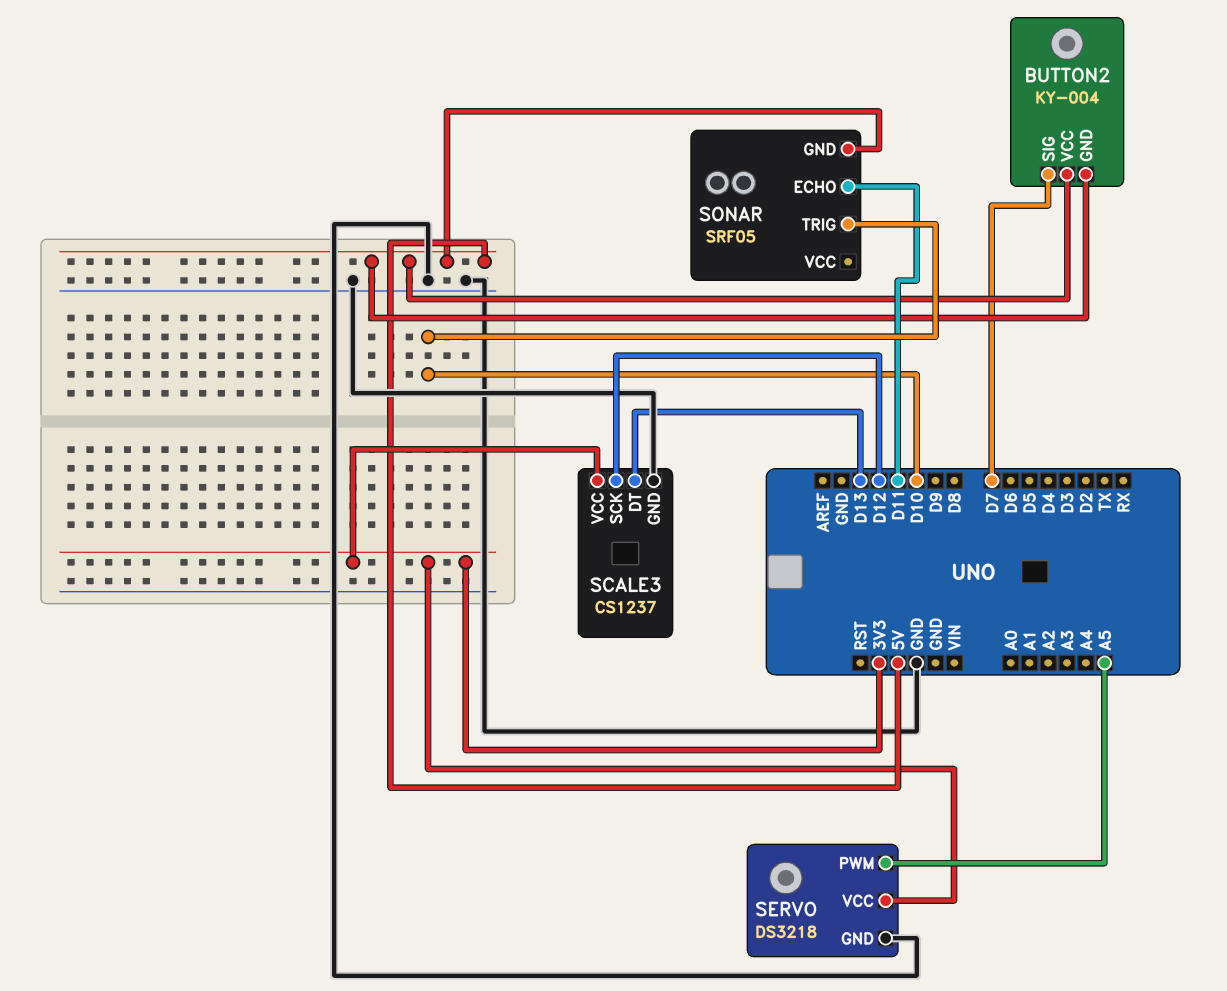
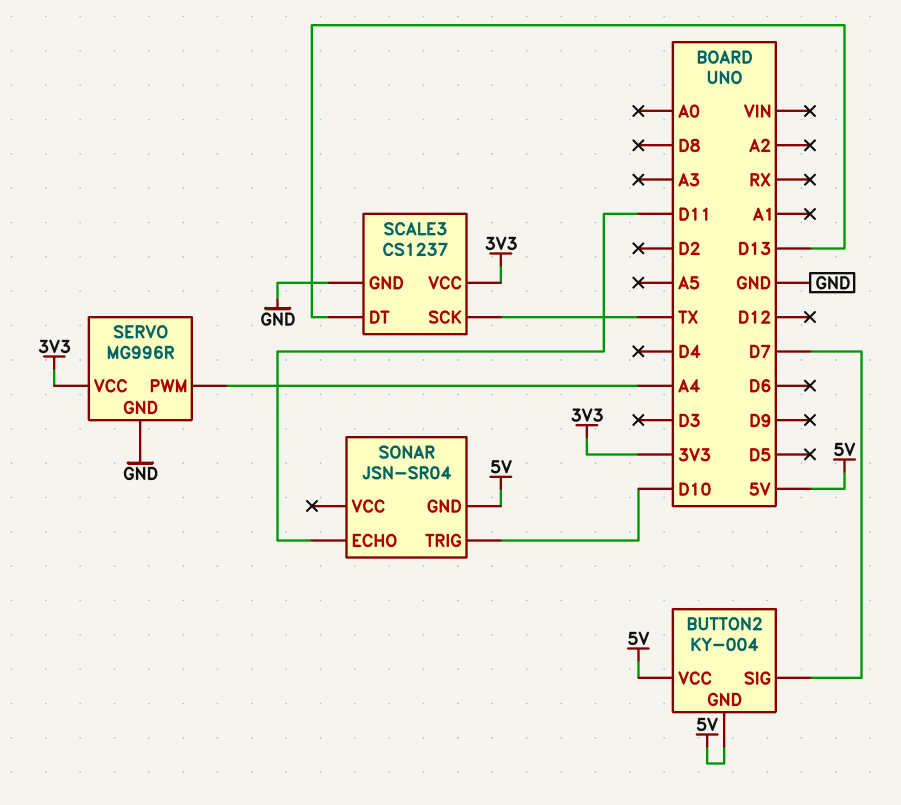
SCALE3 pin SCK: D12 -> TX
SERVO: DS3218 -> MG996R
SERVO pin PWM: A5 -> A4
SONAR: SRF05 -> JSN-SR04

